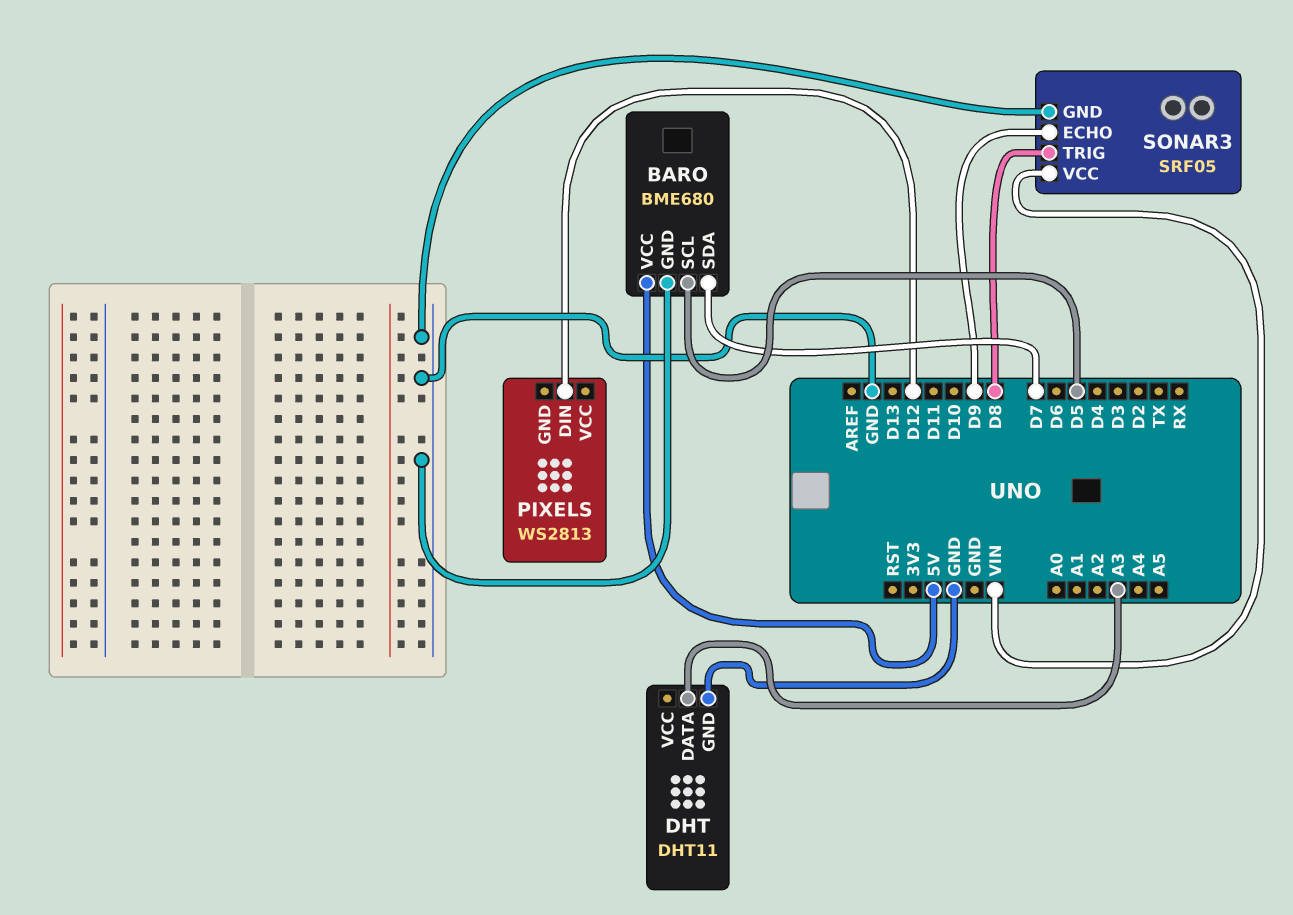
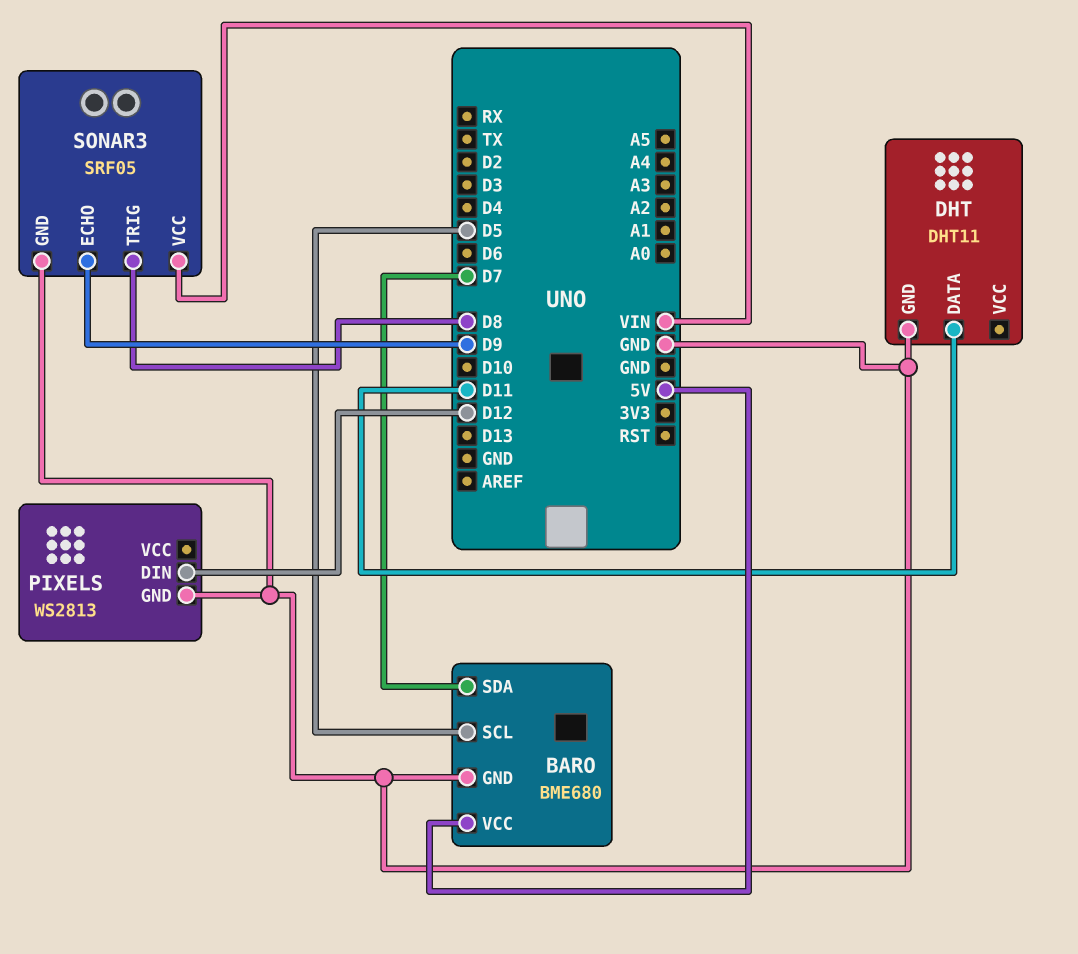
DHT pin DATA: A3 -> D11
PIXELS pin GND: none -> GND

